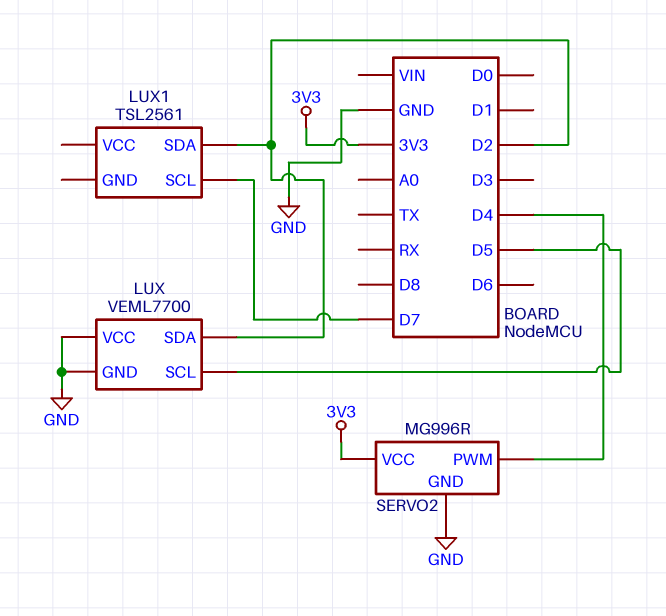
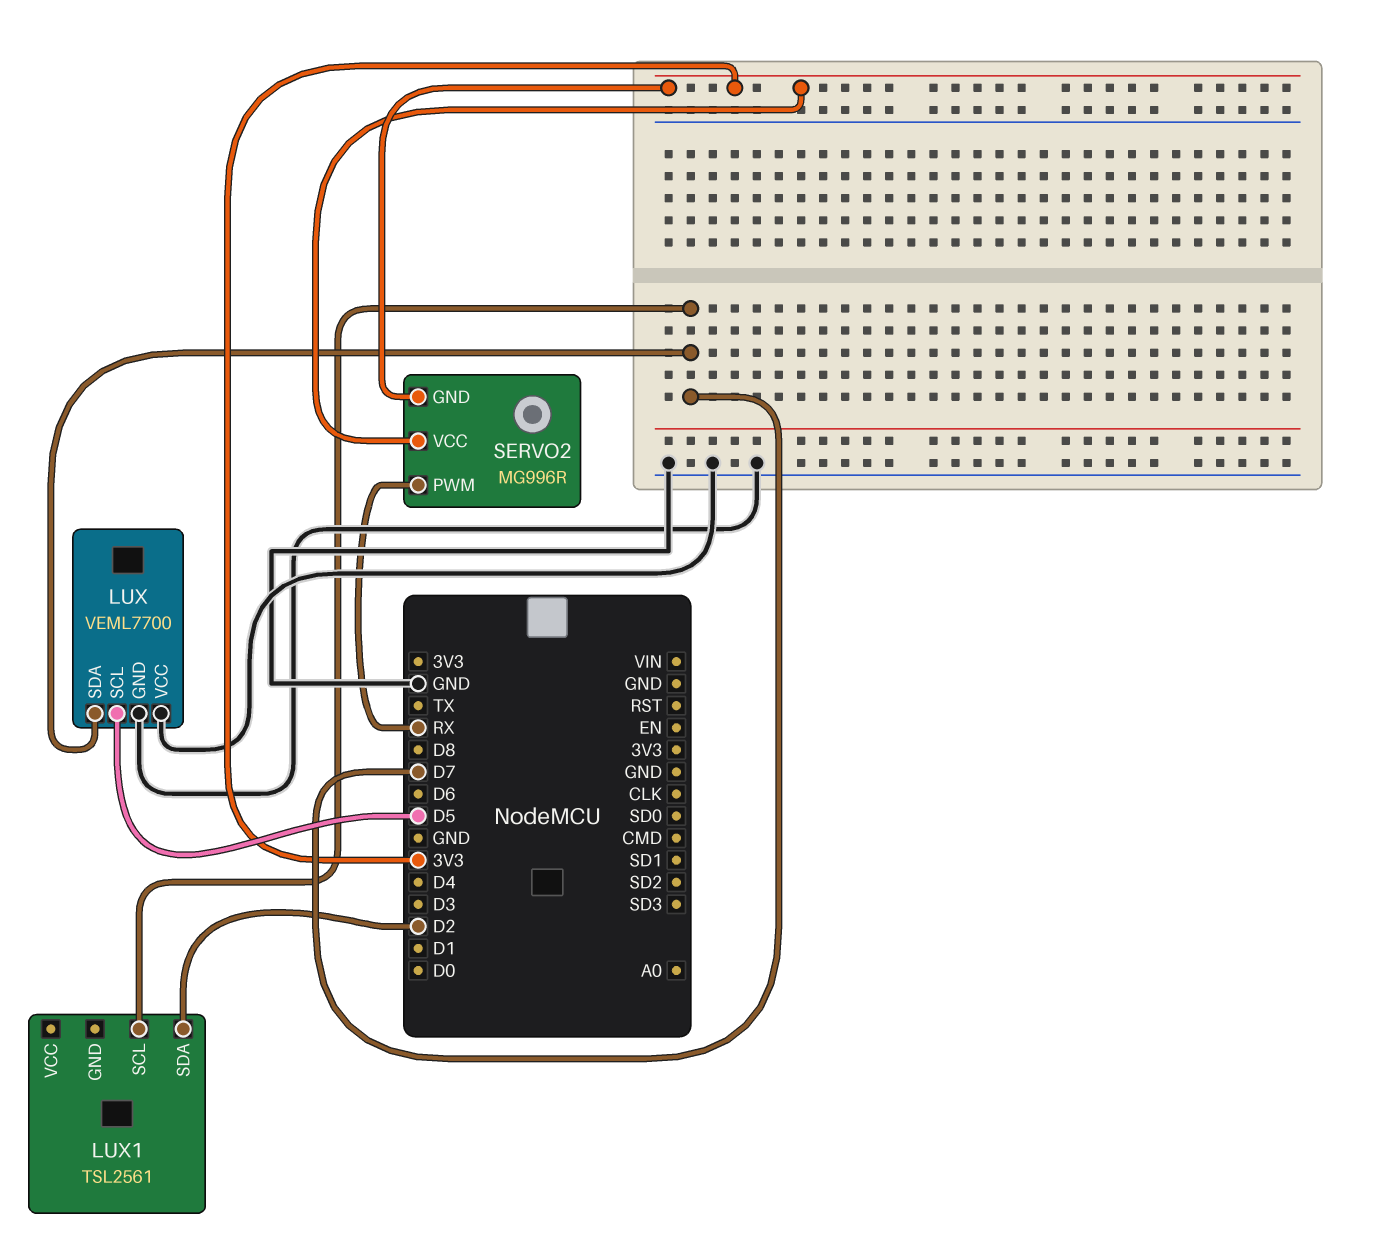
LUX pin SDA: D2 -> D7
SERVO2 pin GND: GND -> 3V3
SERVO2 pin PWM: D4 -> RX

